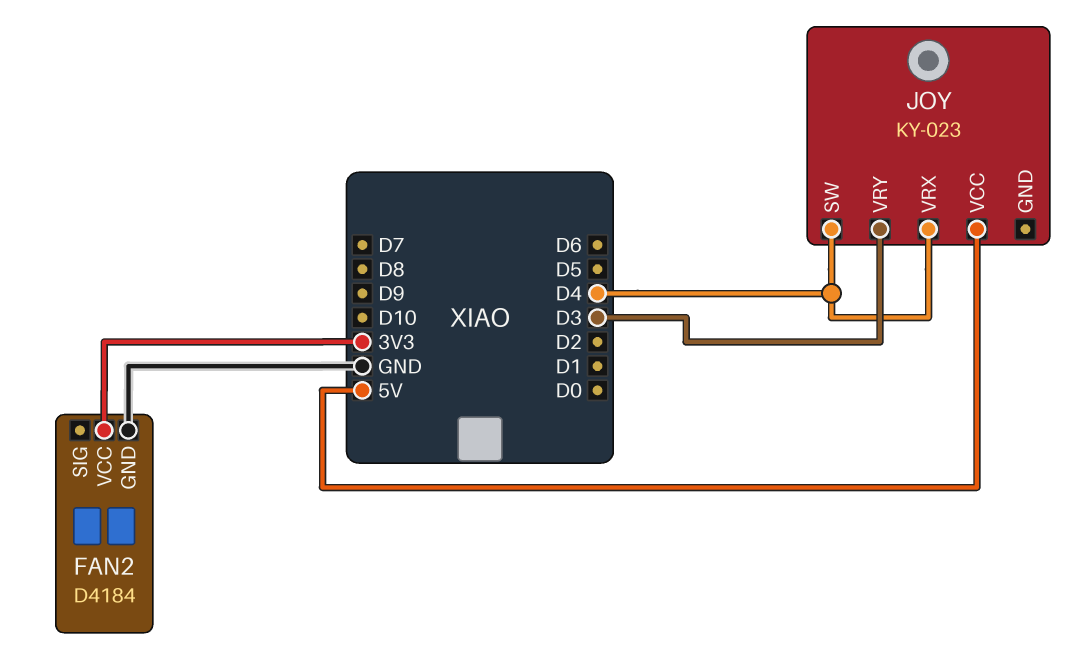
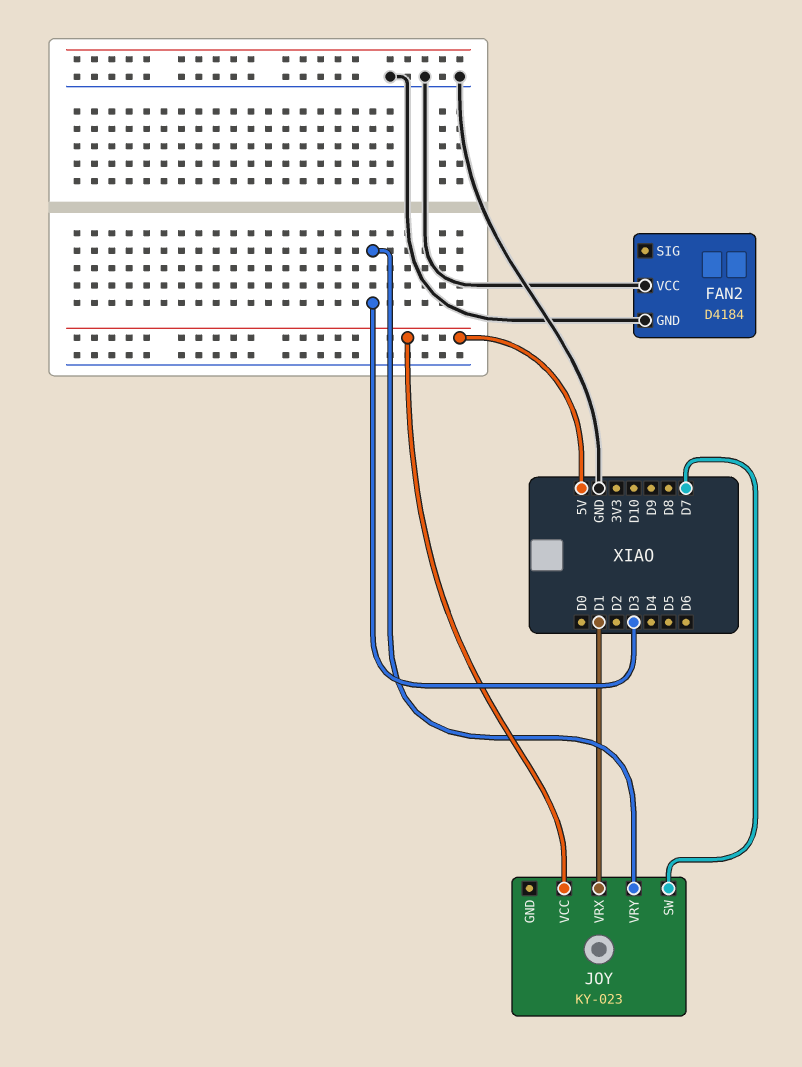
FAN2 pin VCC: 3V3 -> GND
JOY pin SW: D4 -> D7
JOY pin VRX: D4 -> D1

